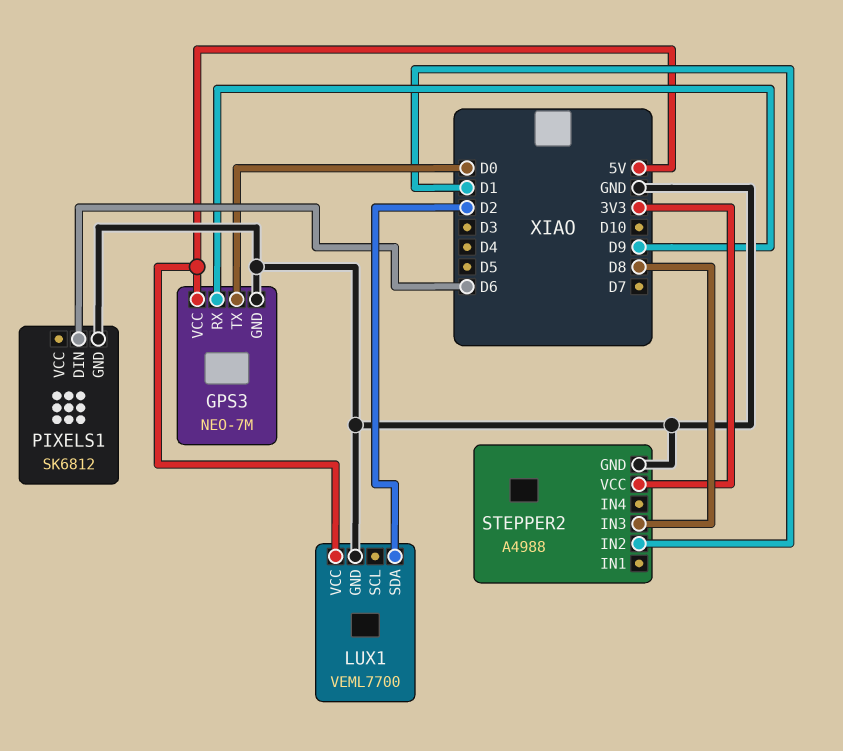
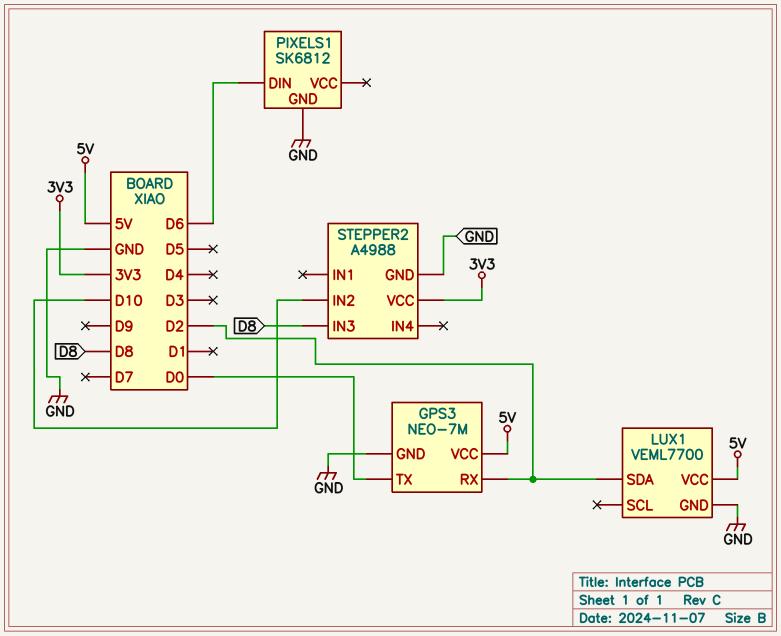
GPS3 pin RX: D9 -> D2
STEPPER2 pin IN2: D1 -> D10

